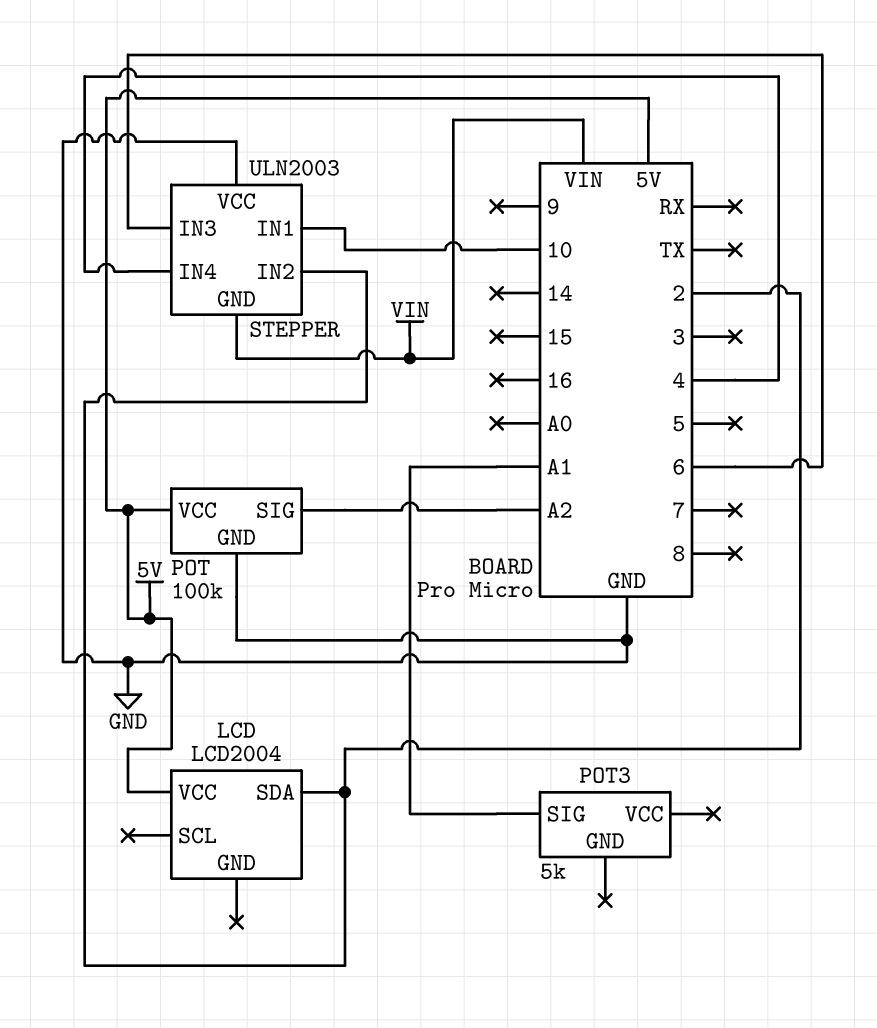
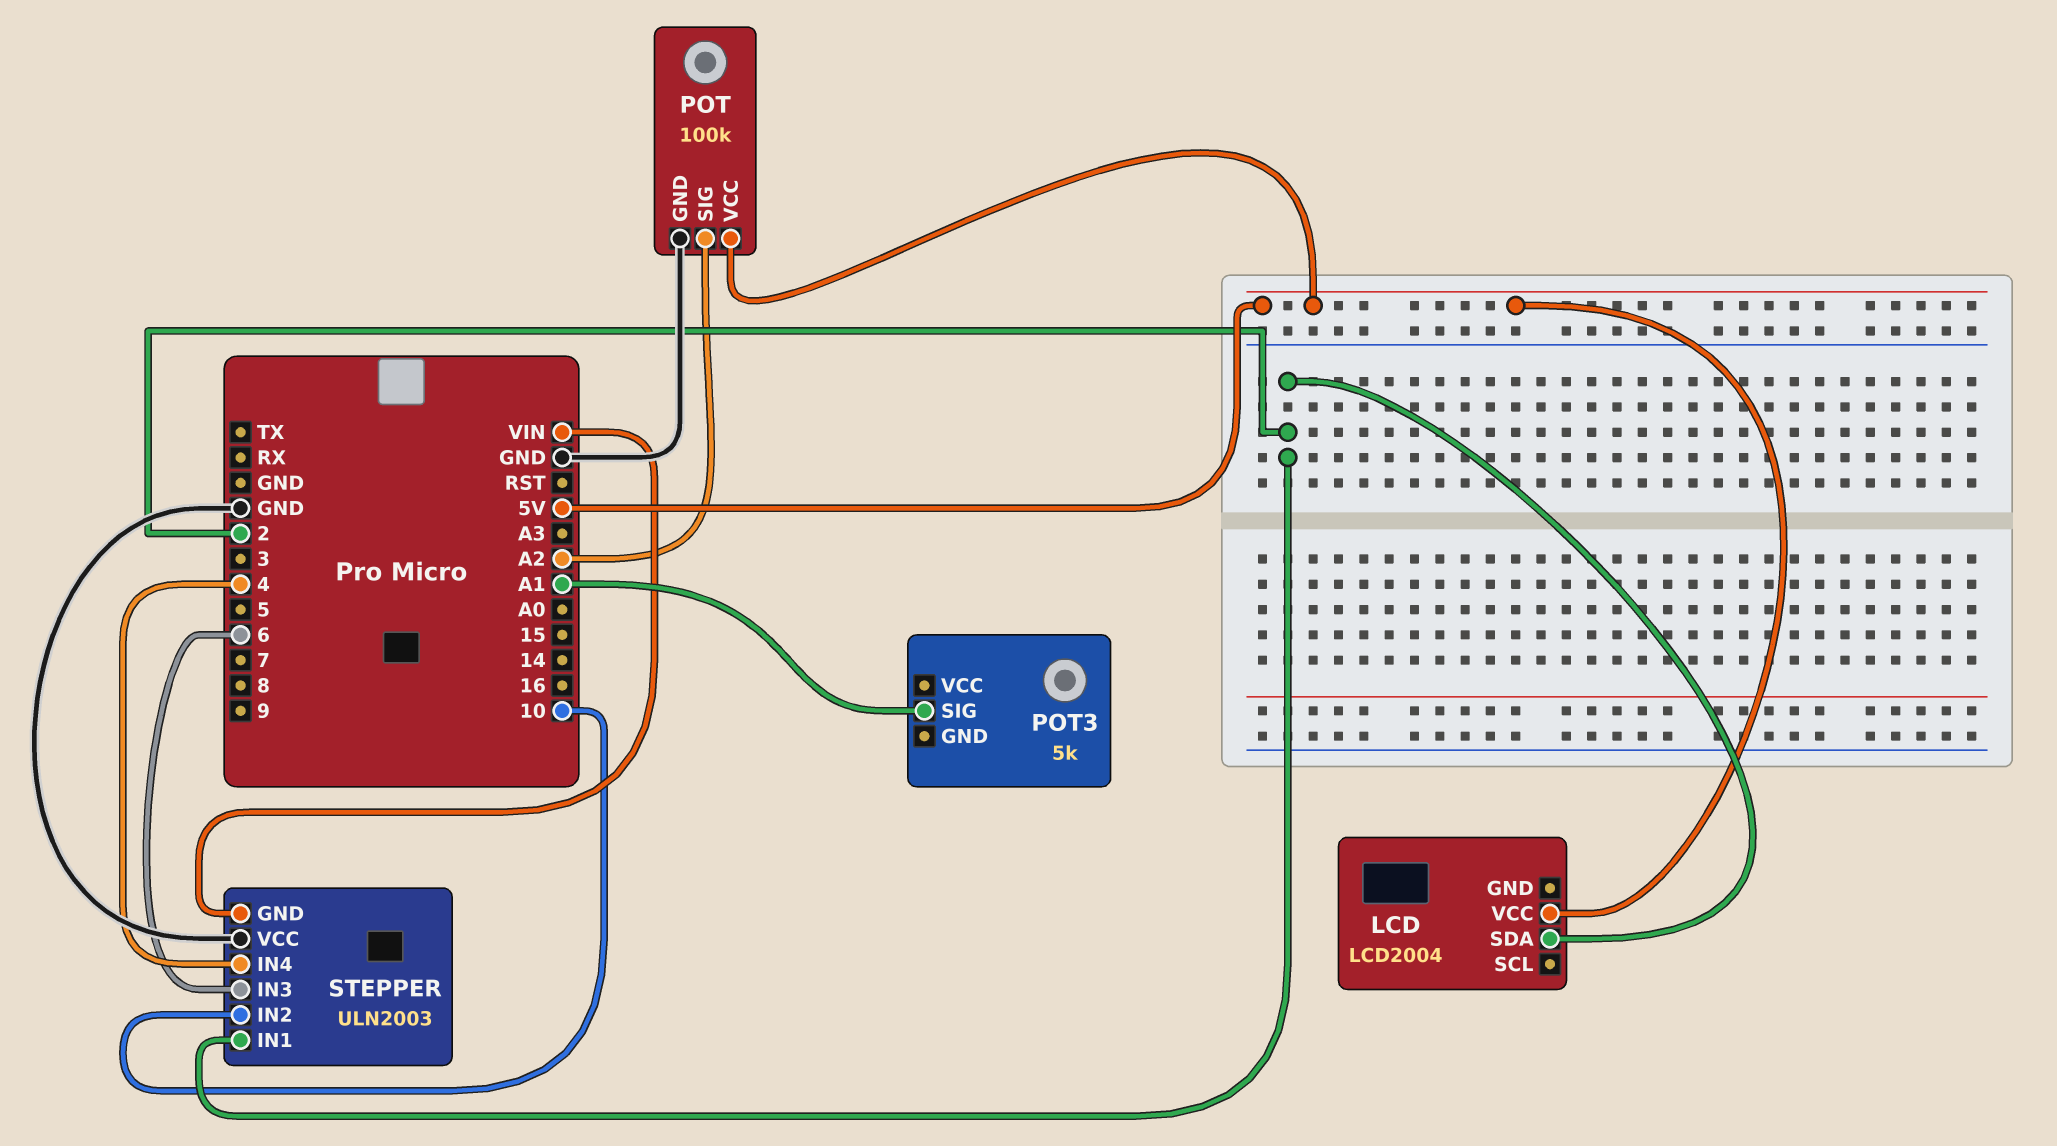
STEPPER pin IN1: 10 -> 2
STEPPER pin IN2: 2 -> 10

